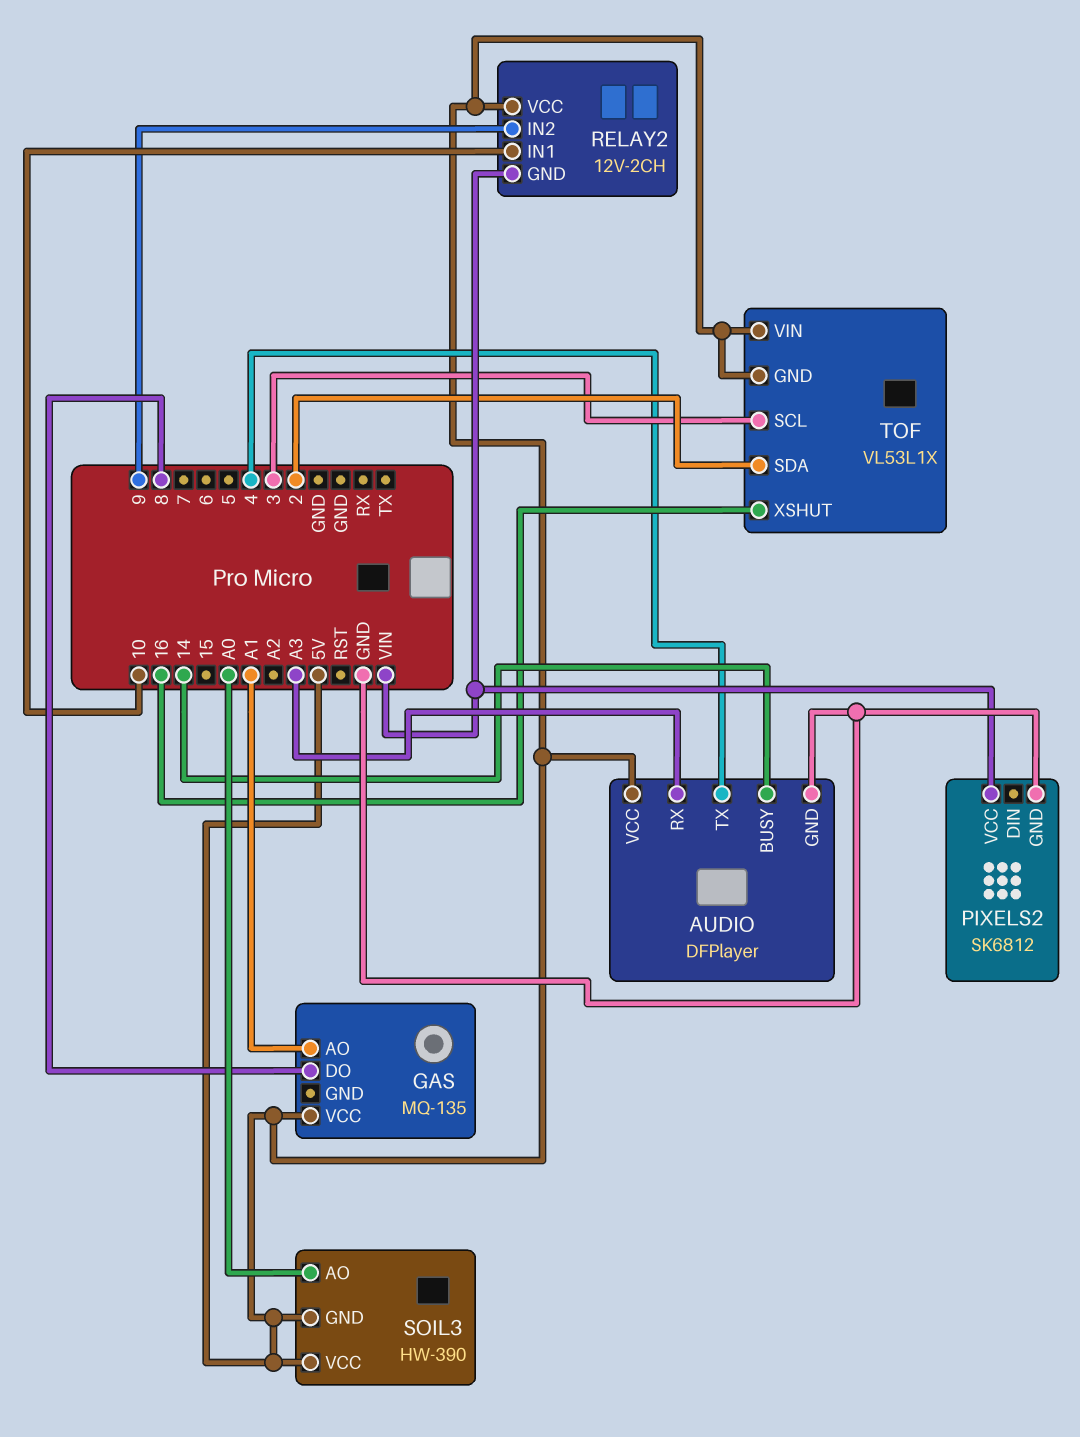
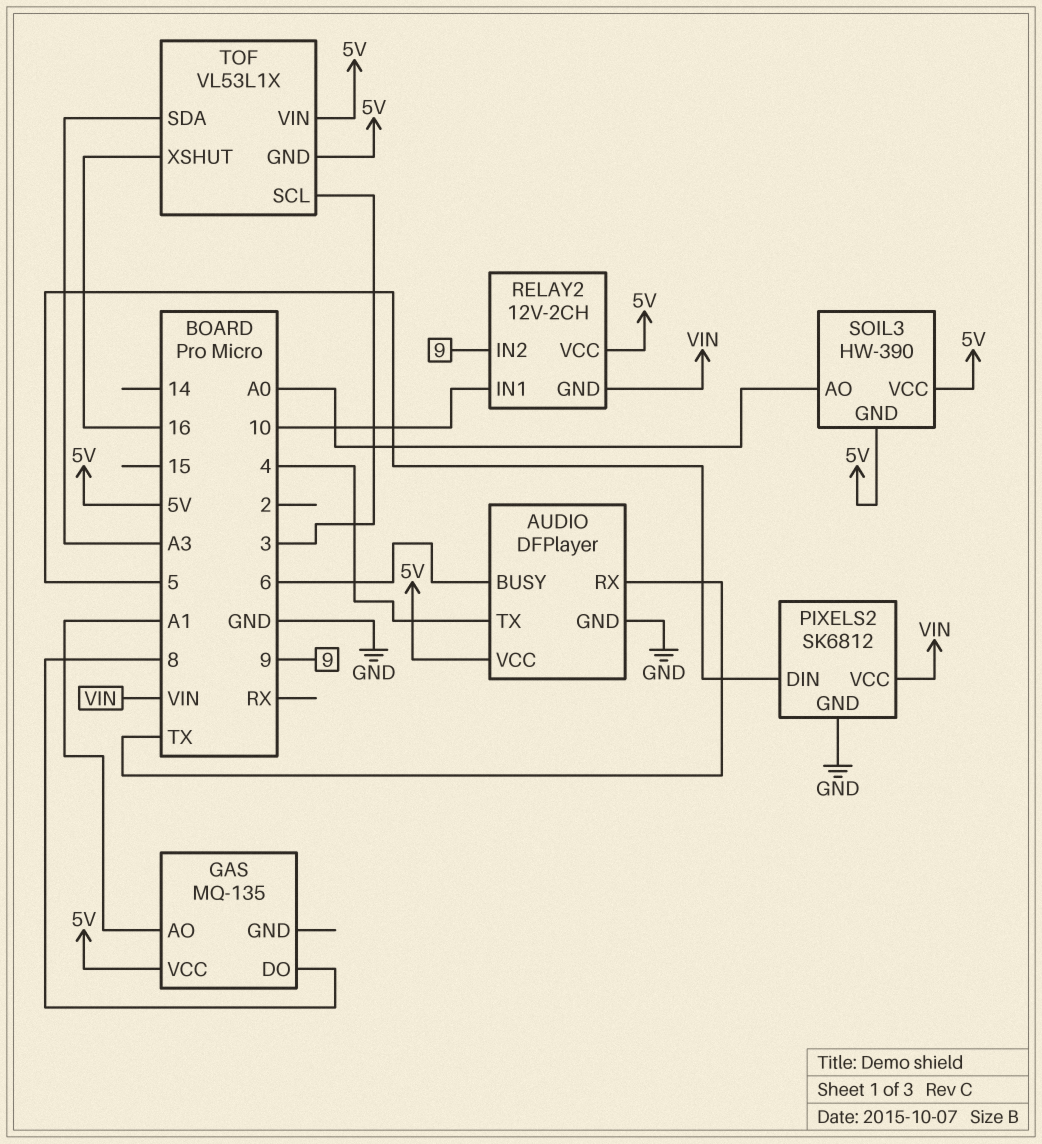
AUDIO pin BUSY: 14 -> 6
AUDIO pin RX: A3 -> TX
PIXELS2 pin DIN: none -> 5
TOF pin SDA: 2 -> A3

